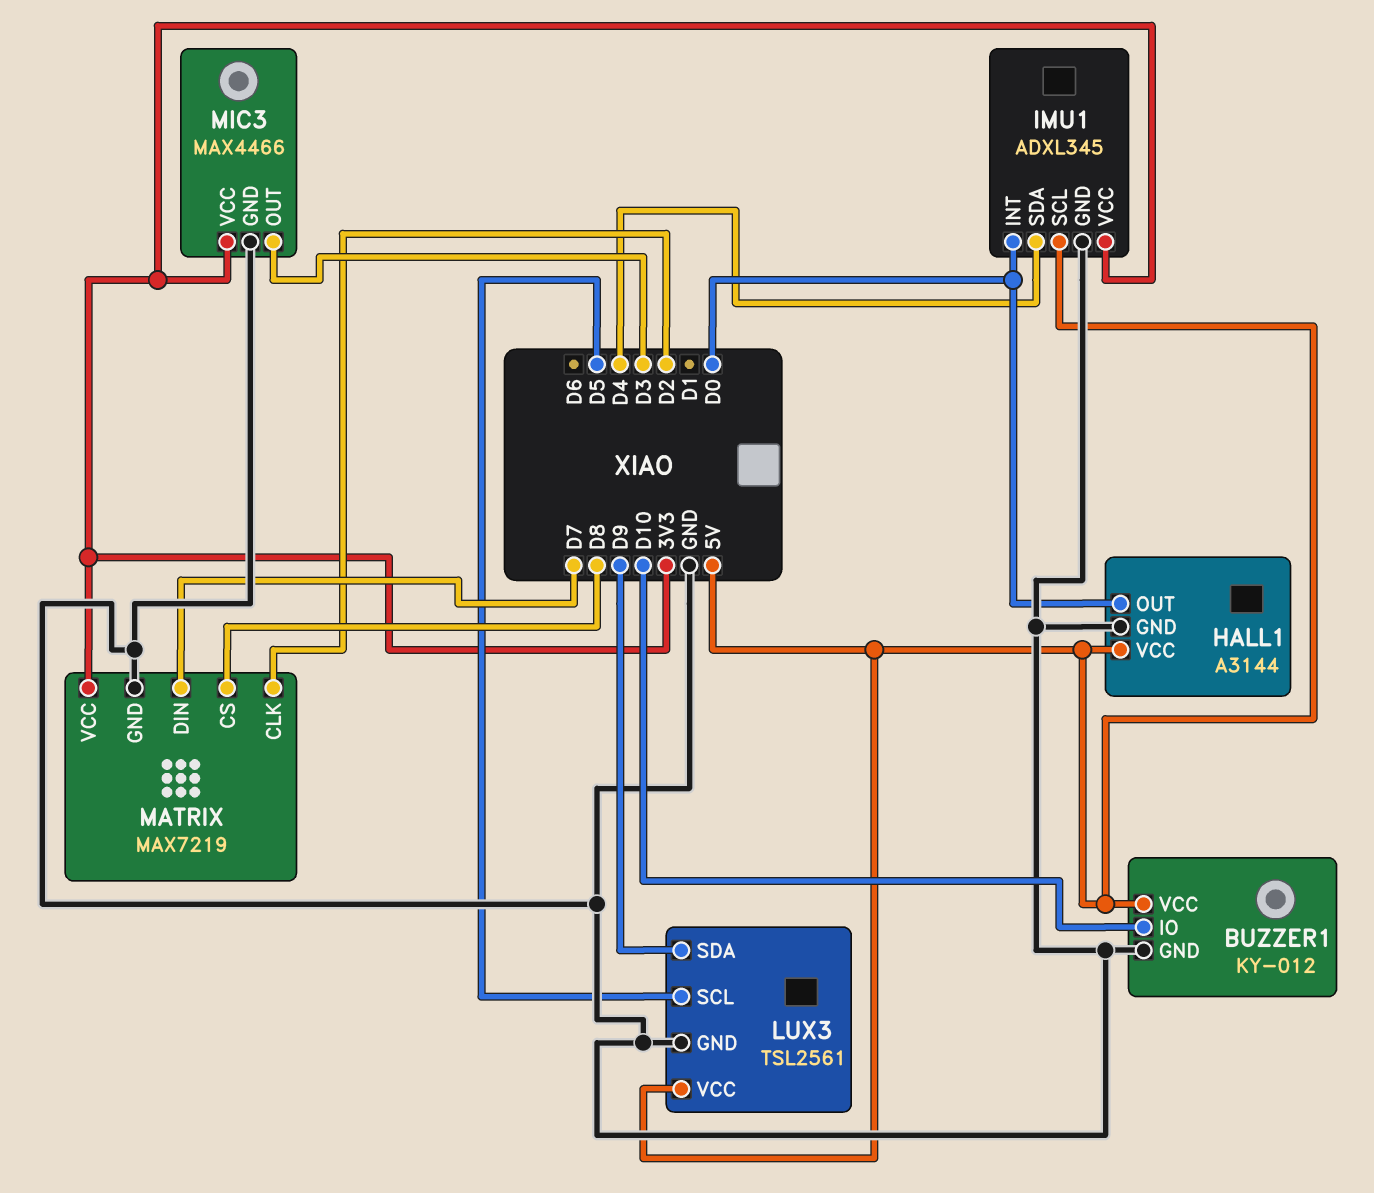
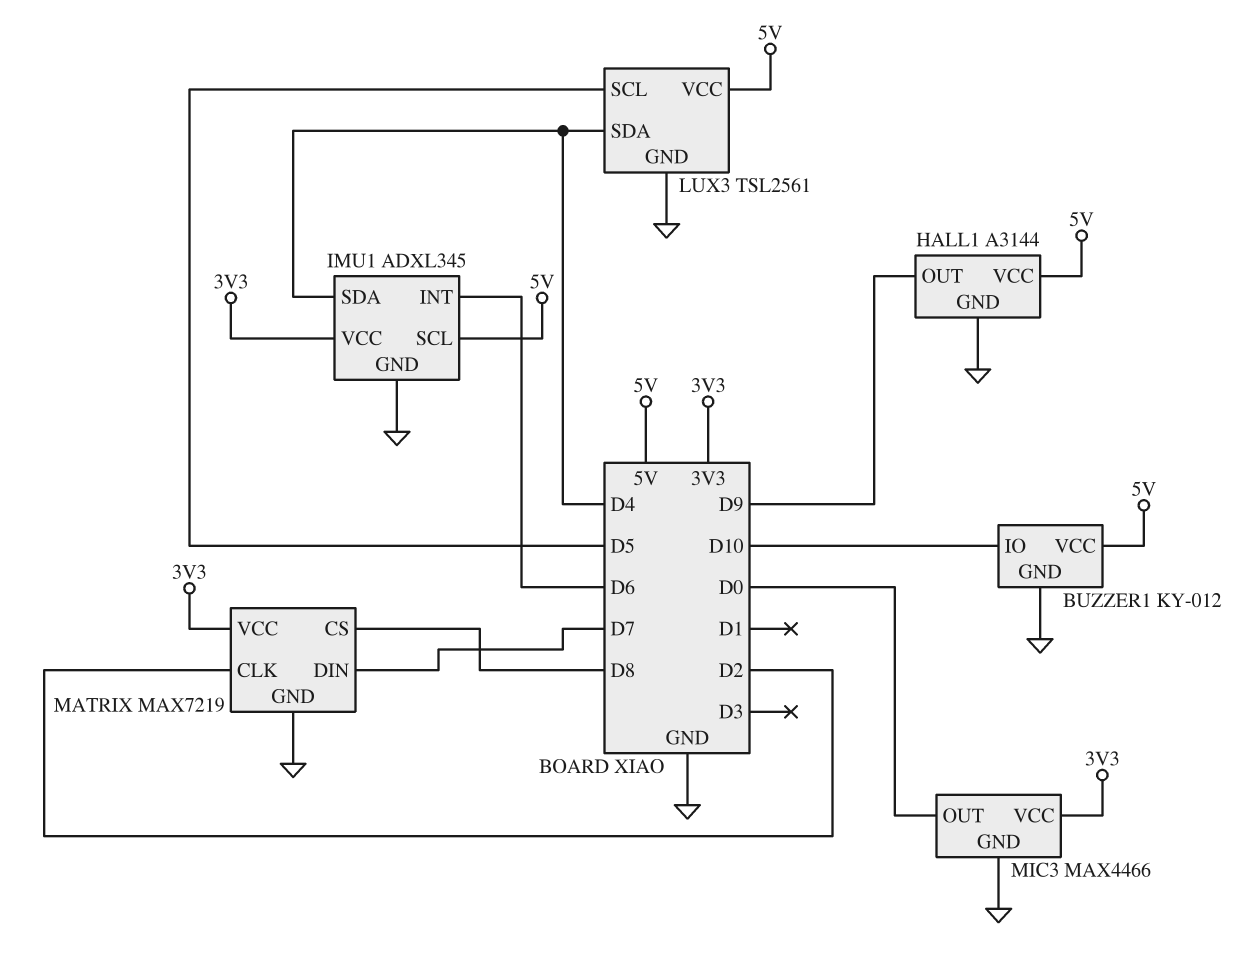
HALL1 pin OUT: D0 -> D9
IMU1 pin INT: D0 -> D6
LUX3 pin SDA: D9 -> D4
MIC3 pin OUT: D3 -> D0

